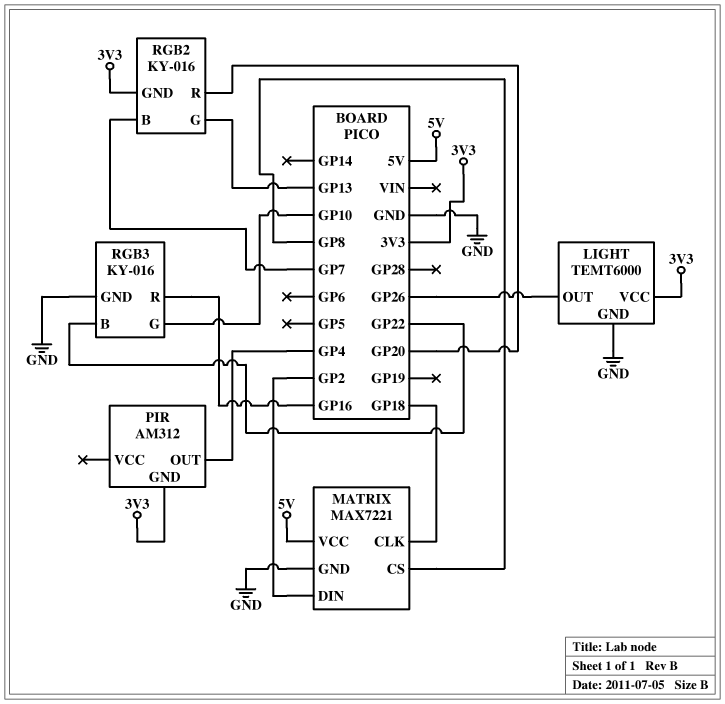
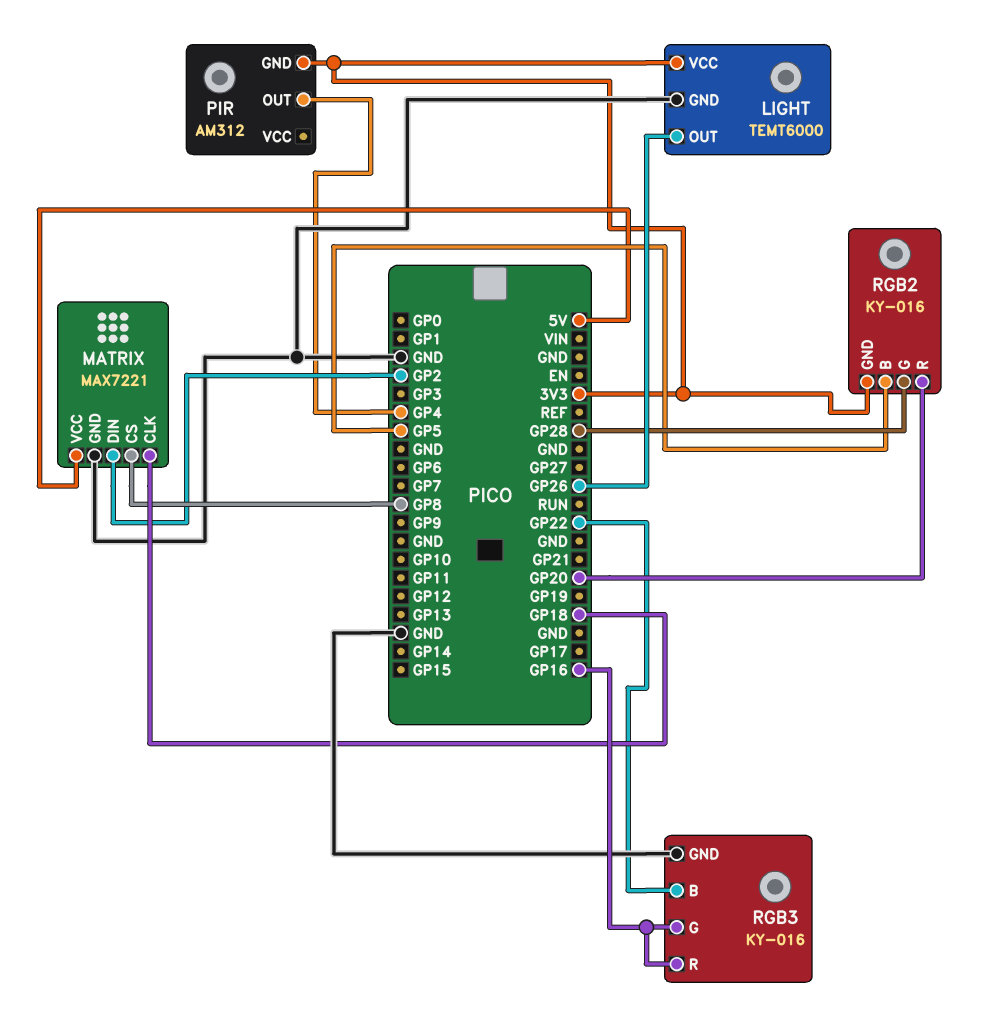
RGB2 pin B: GP7 -> GP5
RGB2 pin G: GP13 -> GP28
RGB3 pin G: GP10 -> GP16

